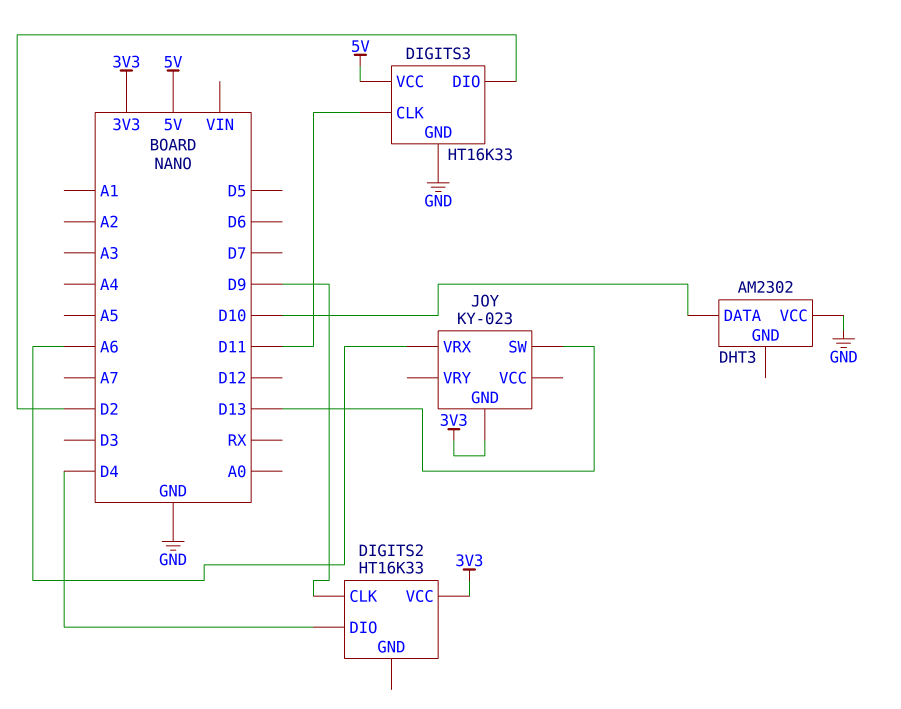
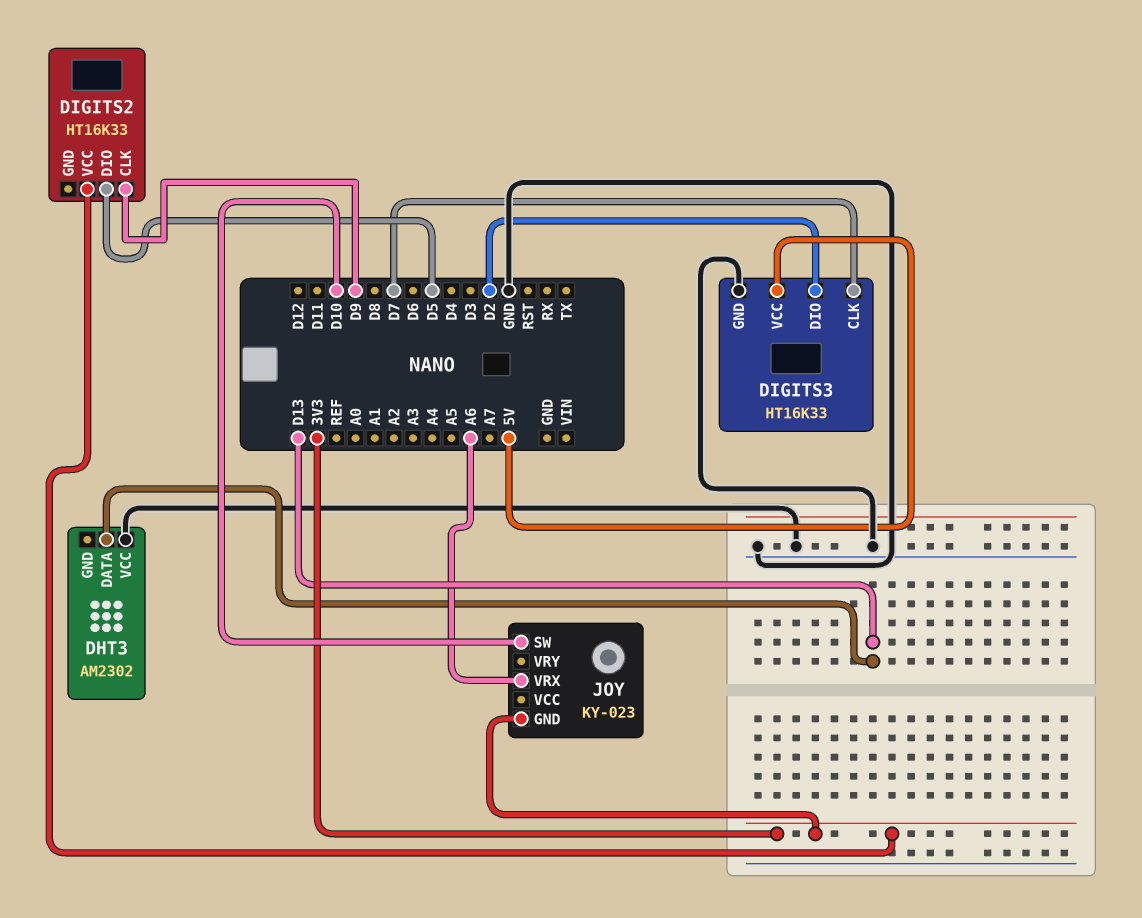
DHT3 pin DATA: D10 -> D13
DIGITS2 pin DIO: D4 -> D5
DIGITS3 pin CLK: D11 -> D7
JOY pin SW: D13 -> D10

